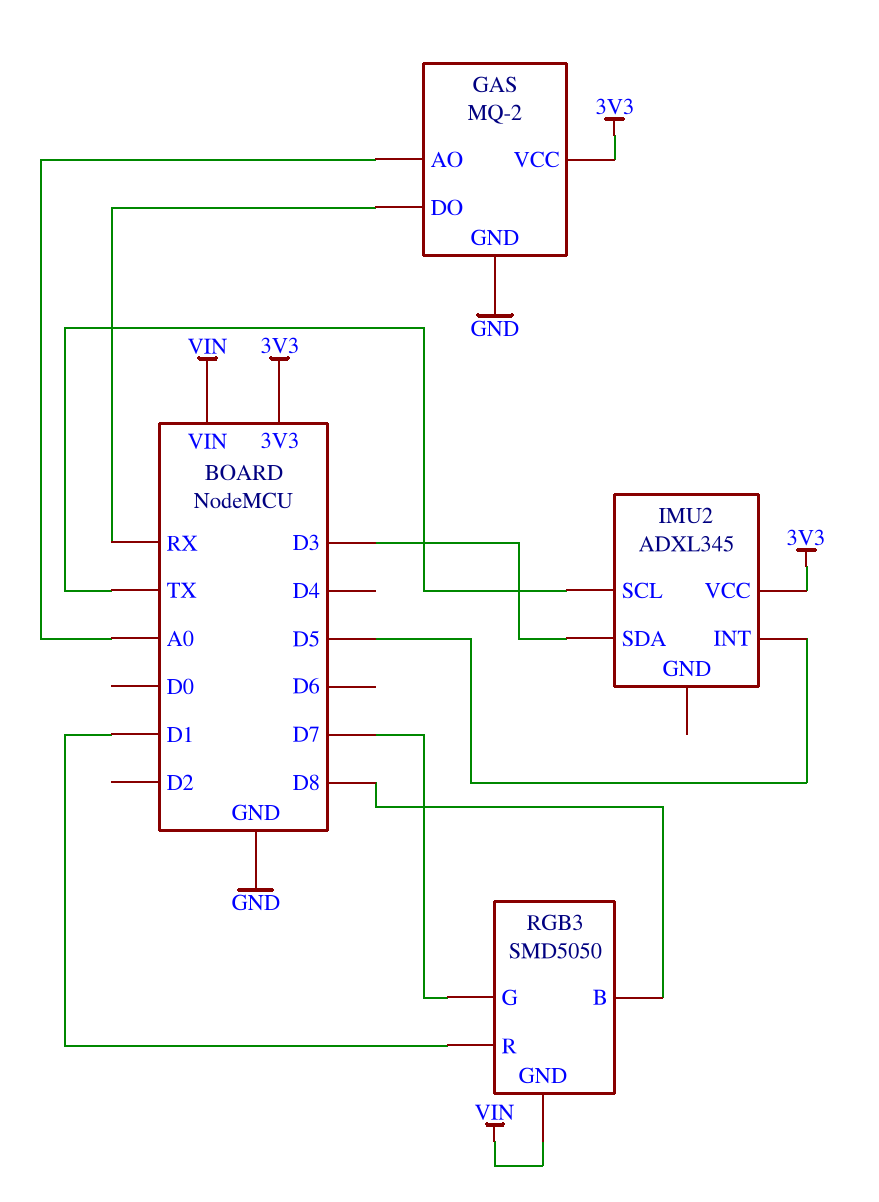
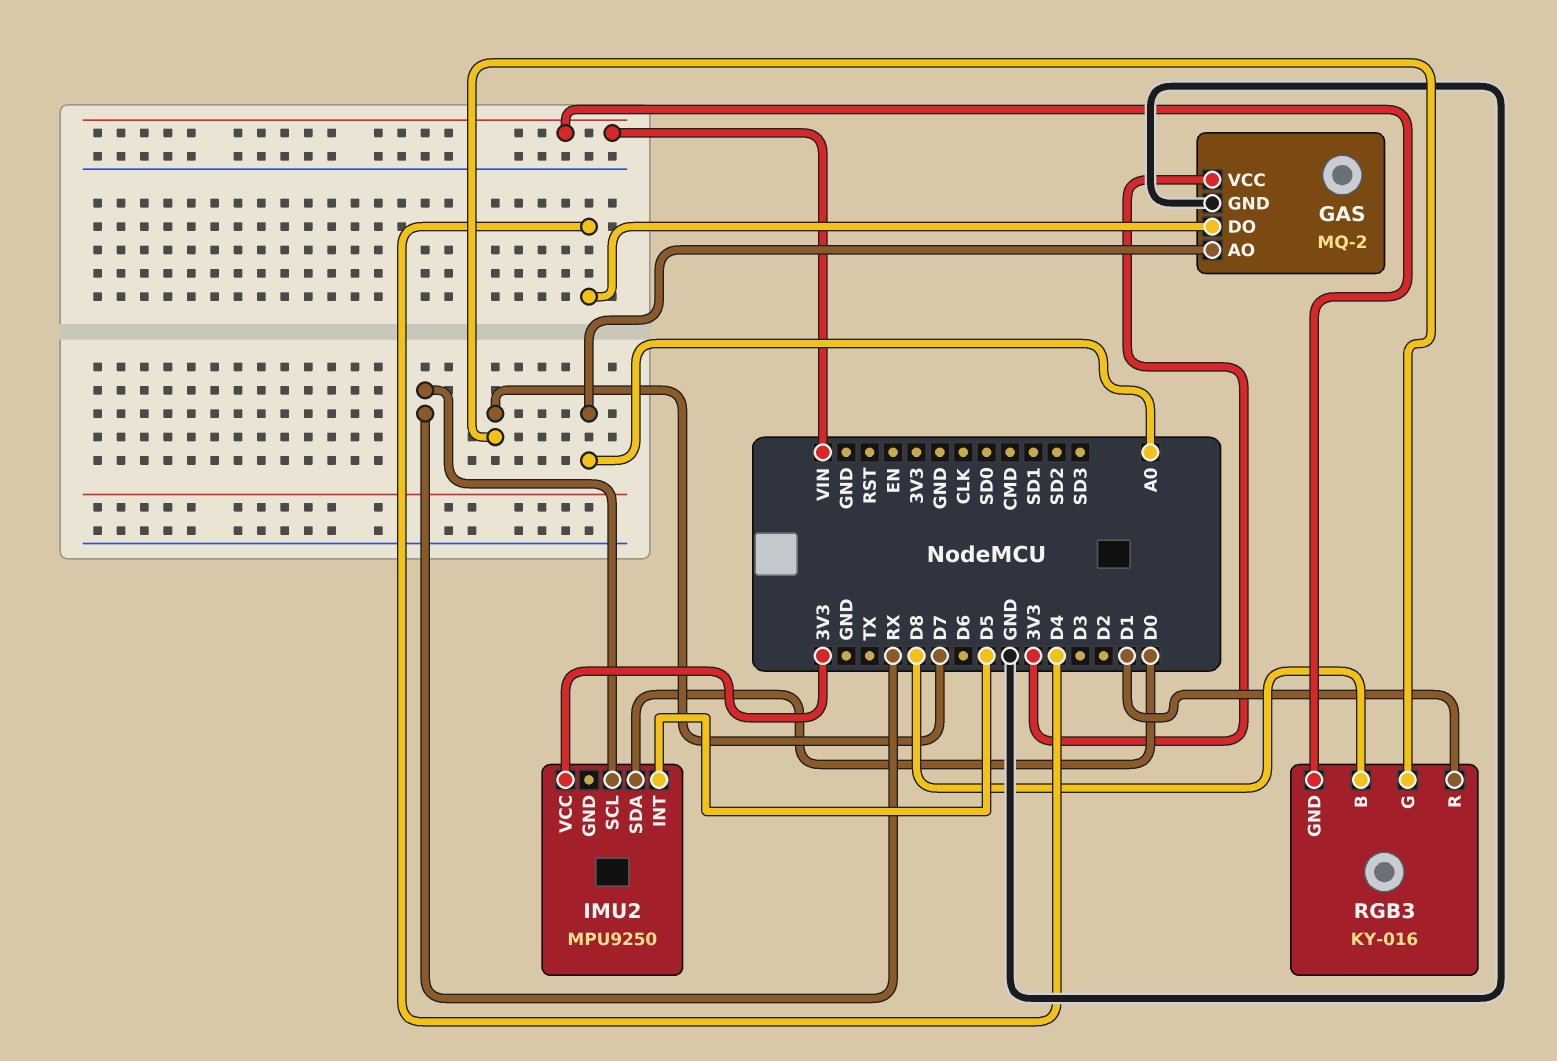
GAS pin DO: RX -> D4
IMU2: ADXL345 -> MPU9250
IMU2 pin SCL: TX -> RX
IMU2 pin SDA: D3 -> D0
RGB3: SMD5050 -> KY-016

